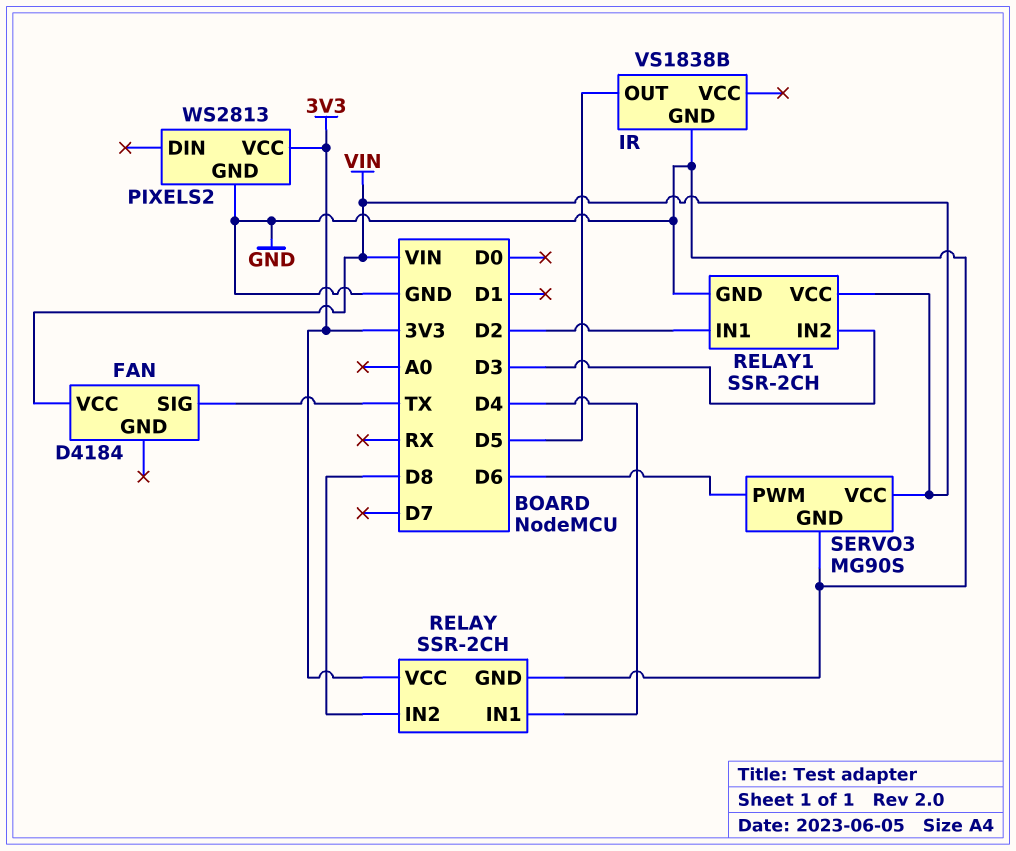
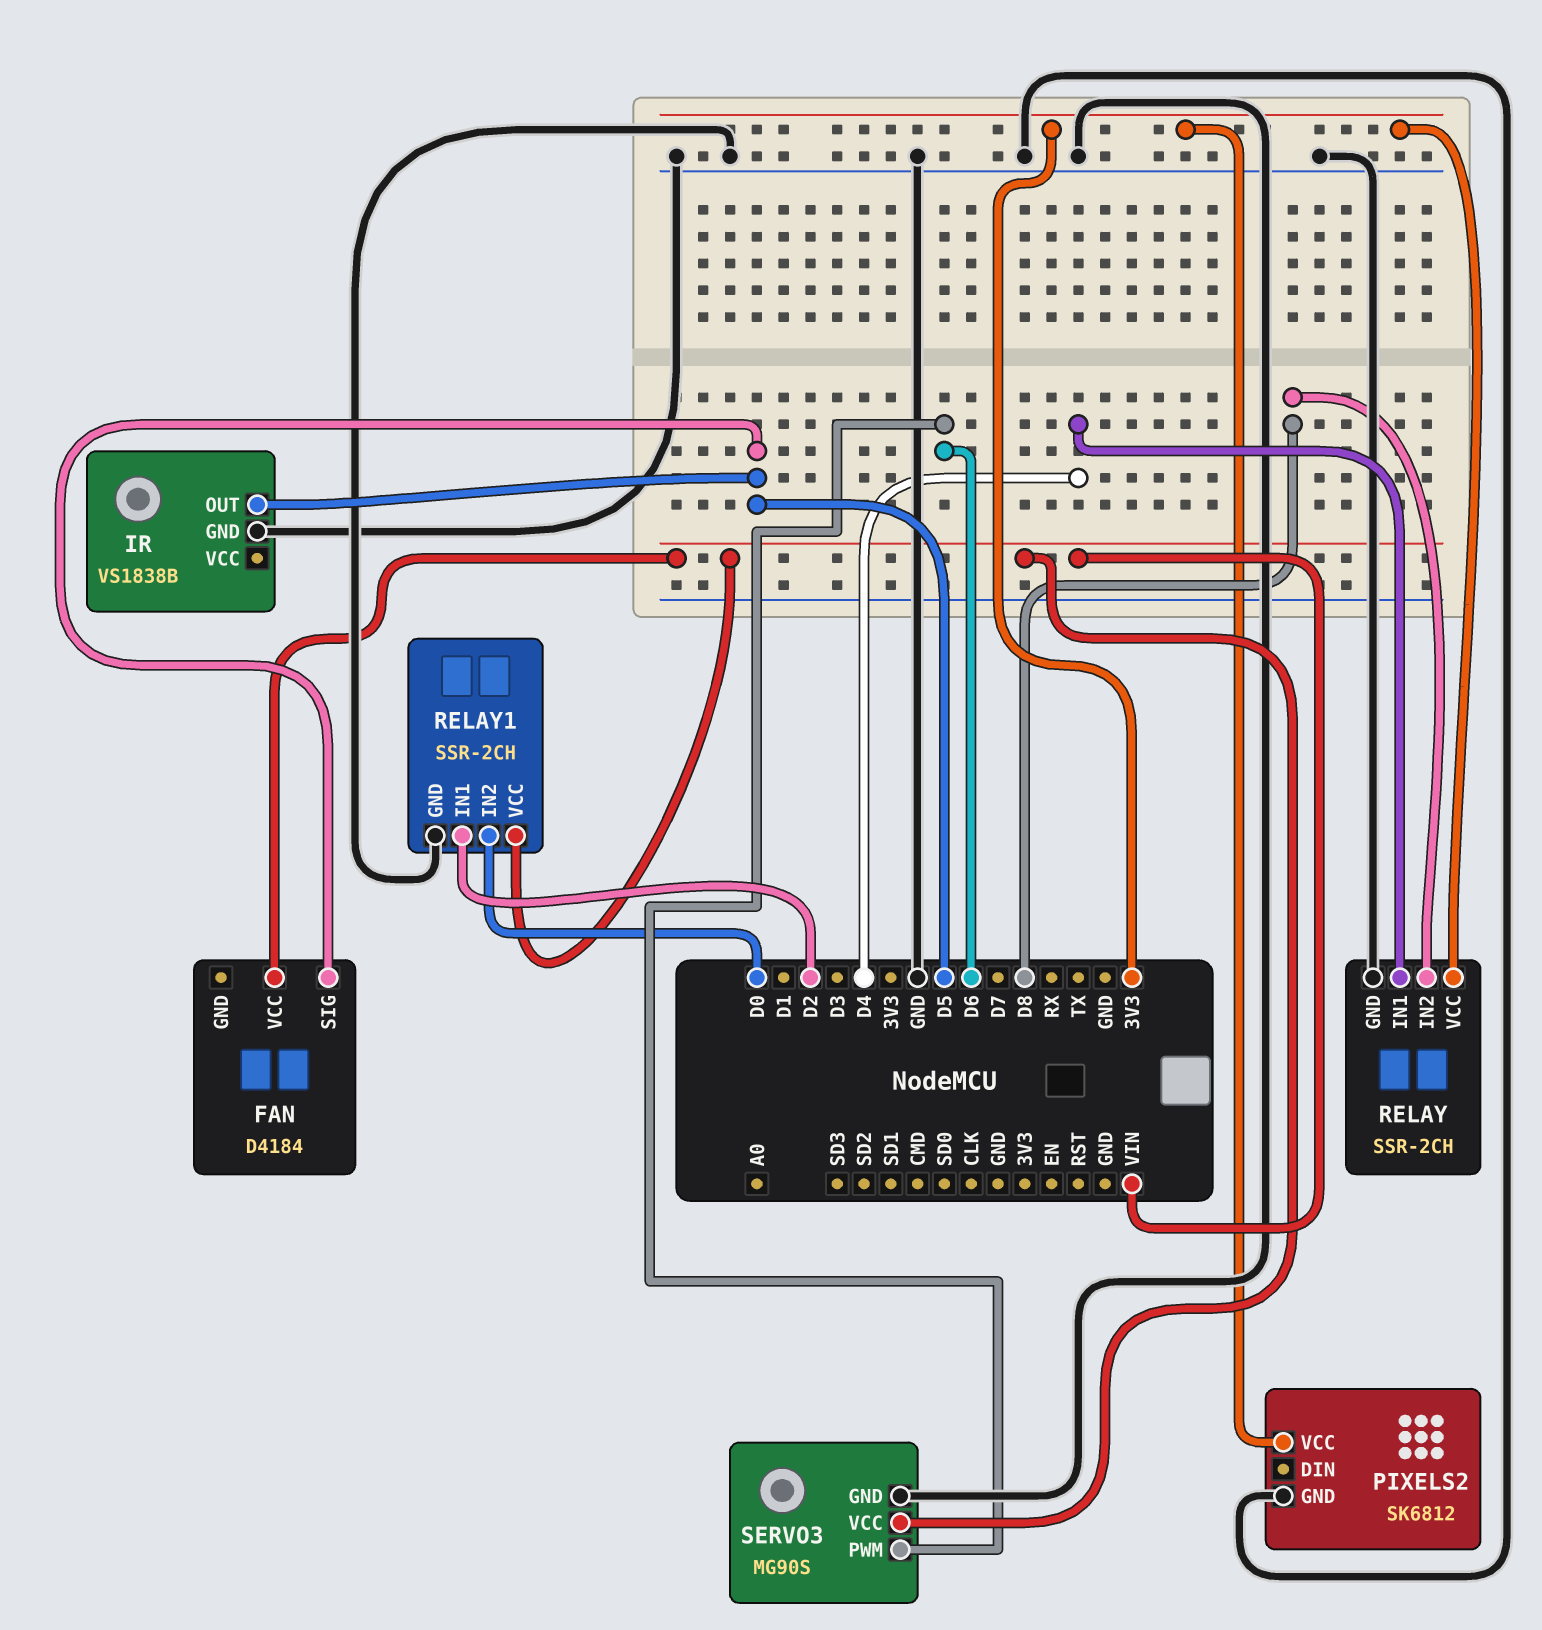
FAN pin SIG: TX -> D5
PIXELS2: WS2813 -> SK6812
RELAY1 pin IN2: D3 -> D0

